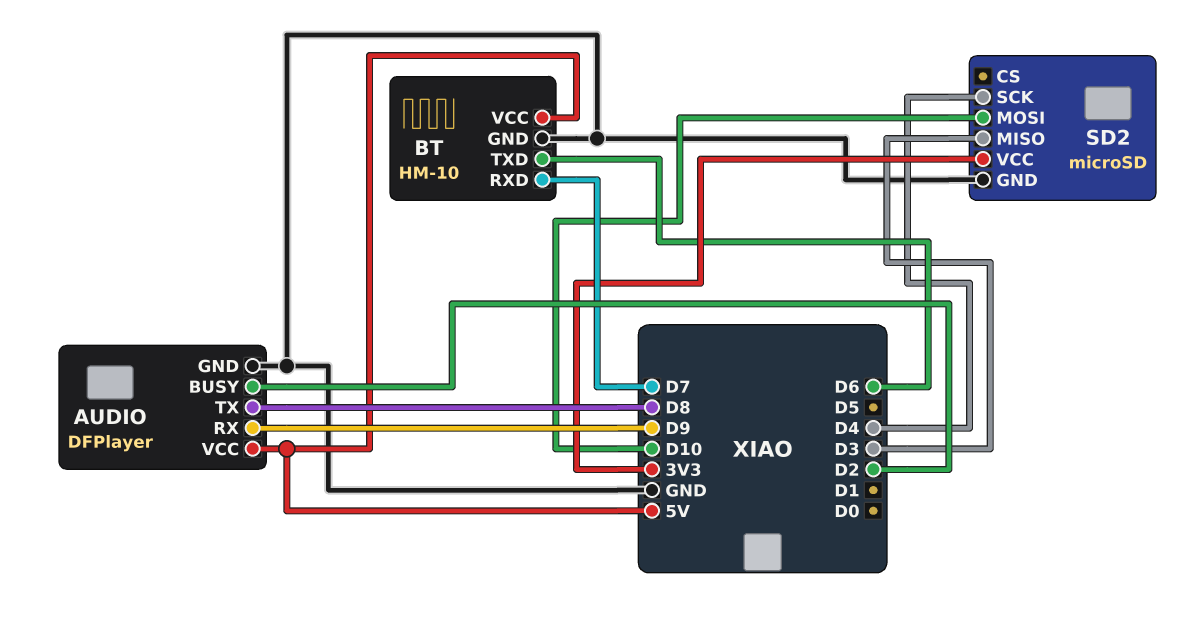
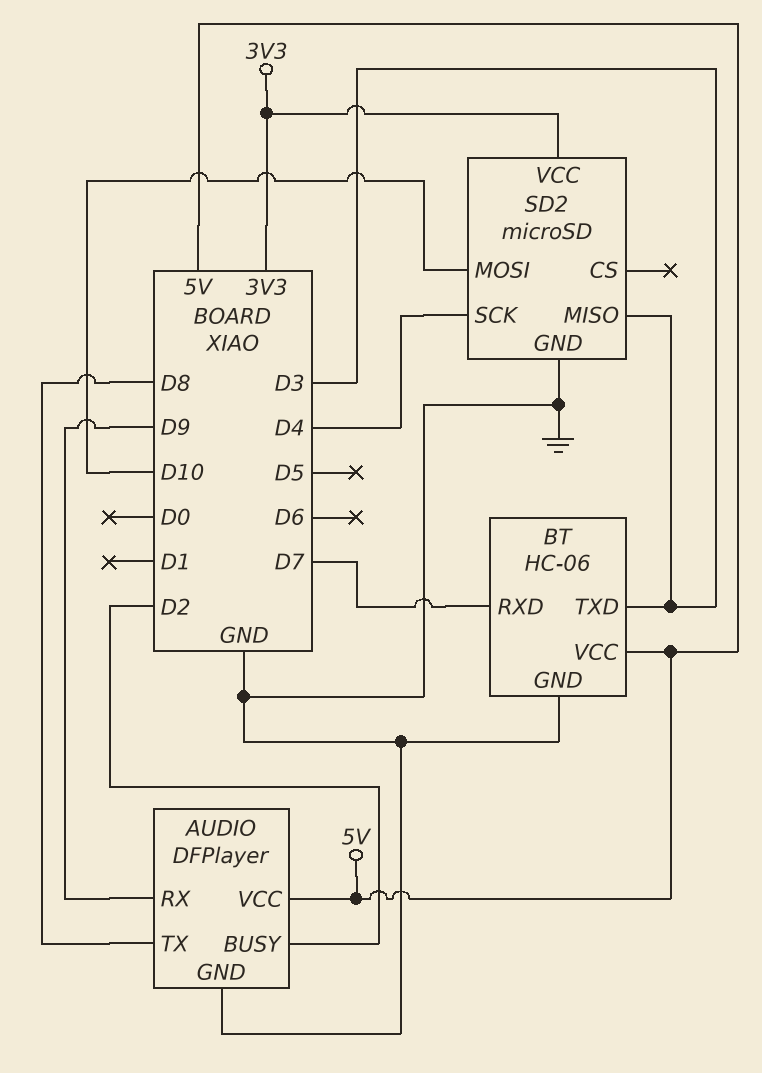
BT: HM-10 -> HC-06
BT pin TXD: D6 -> D3

